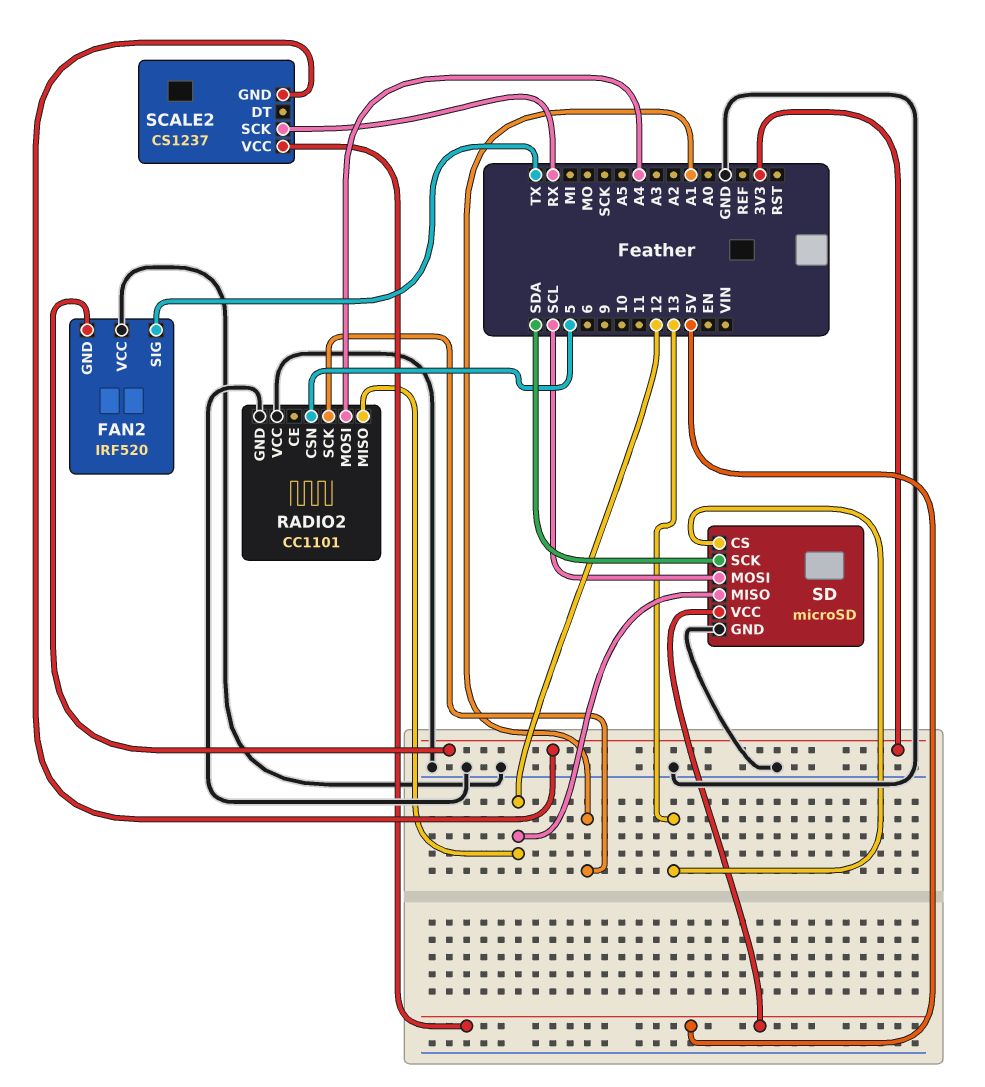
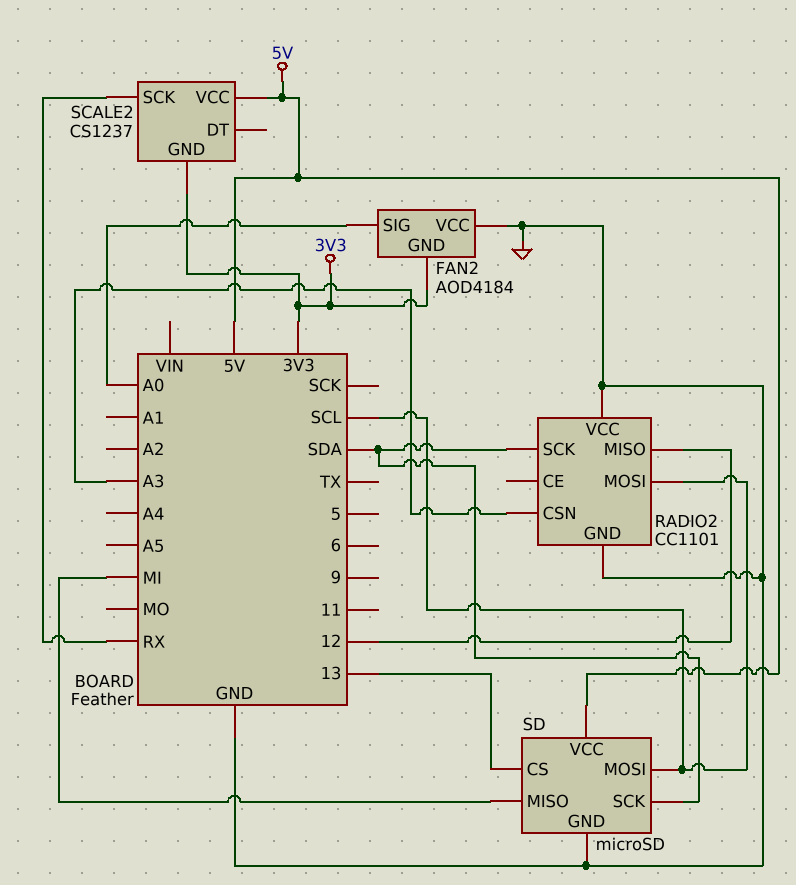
FAN2: IRF520 -> AOD4184
FAN2 pin SIG: TX -> A0
RADIO2 pin CSN: 5 -> A3
RADIO2 pin MOSI: A4 -> SCL
RADIO2 pin SCK: A1 -> SDA
SD pin MISO: 12 -> MI

